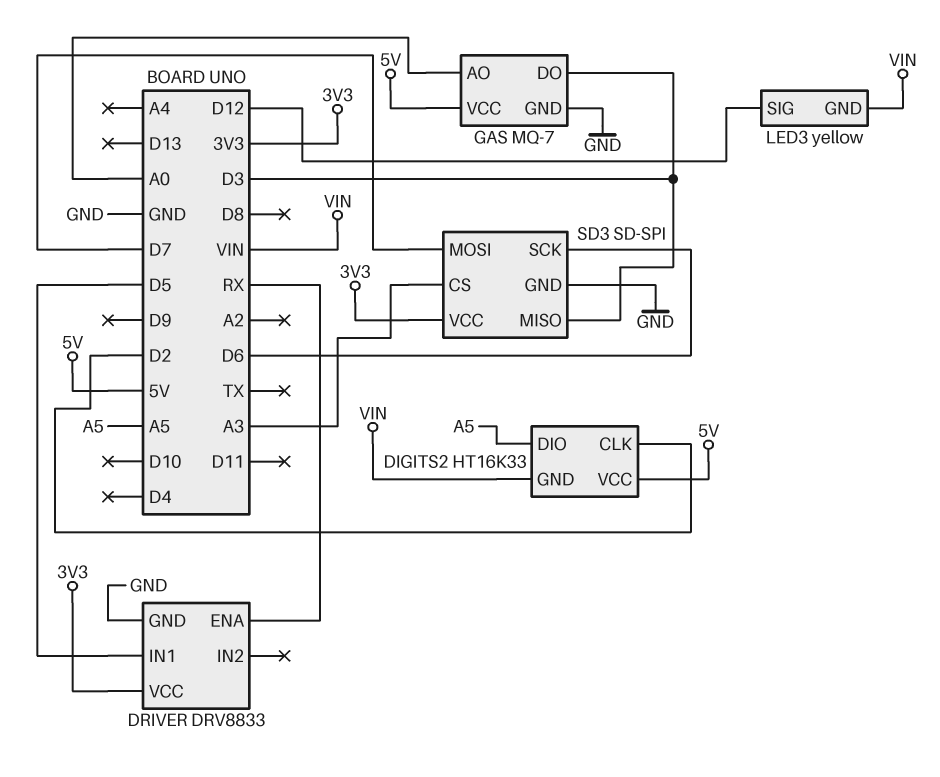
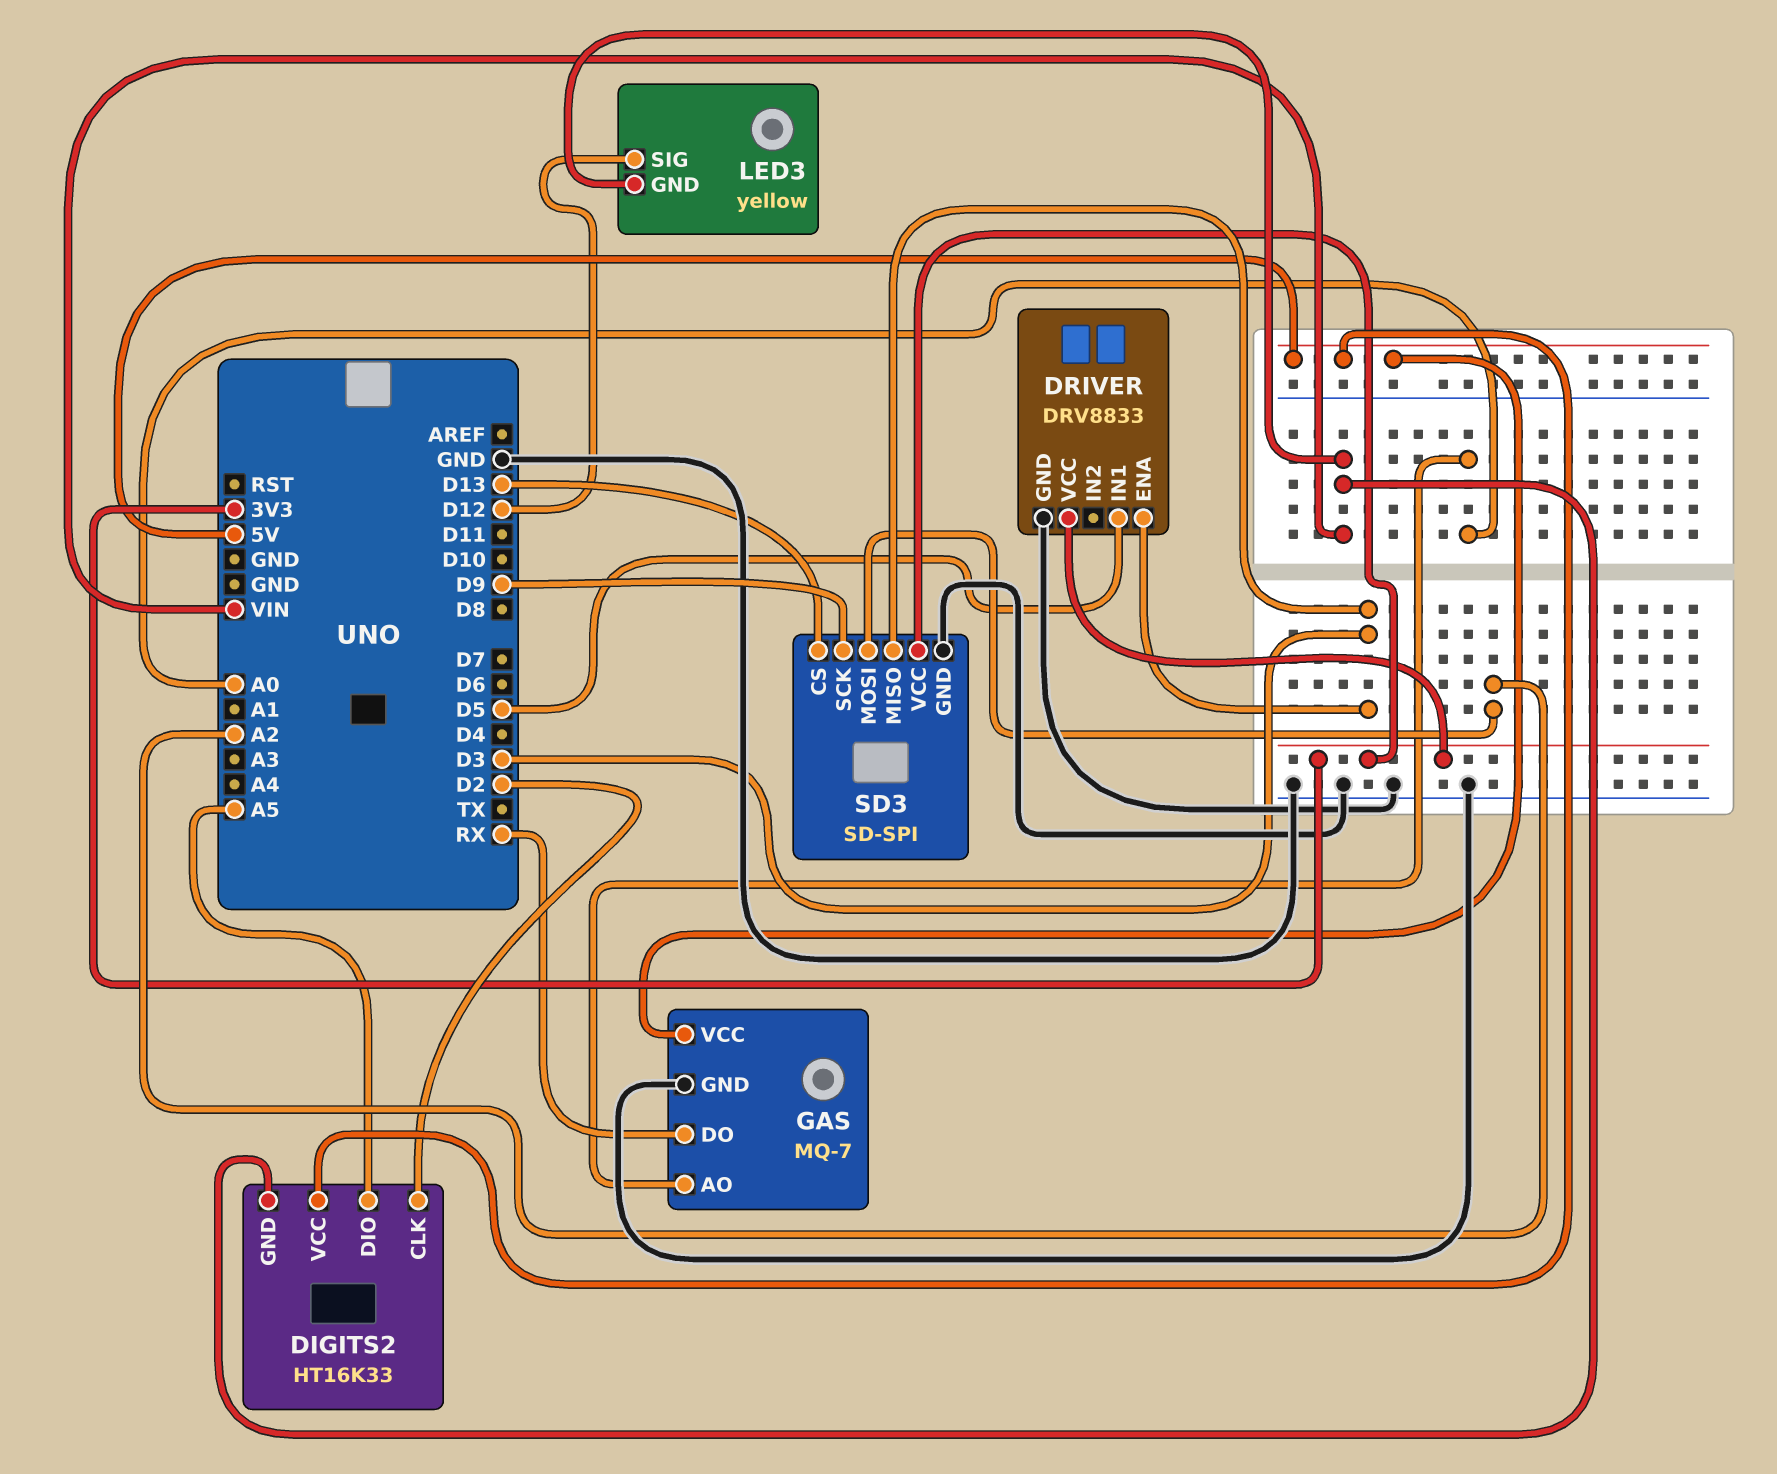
DRIVER pin ENA: RX -> D3
GAS pin DO: D3 -> RX
SD3 pin CS: A3 -> D13
SD3 pin MOSI: D7 -> A2
SD3 pin SCK: D6 -> D9

